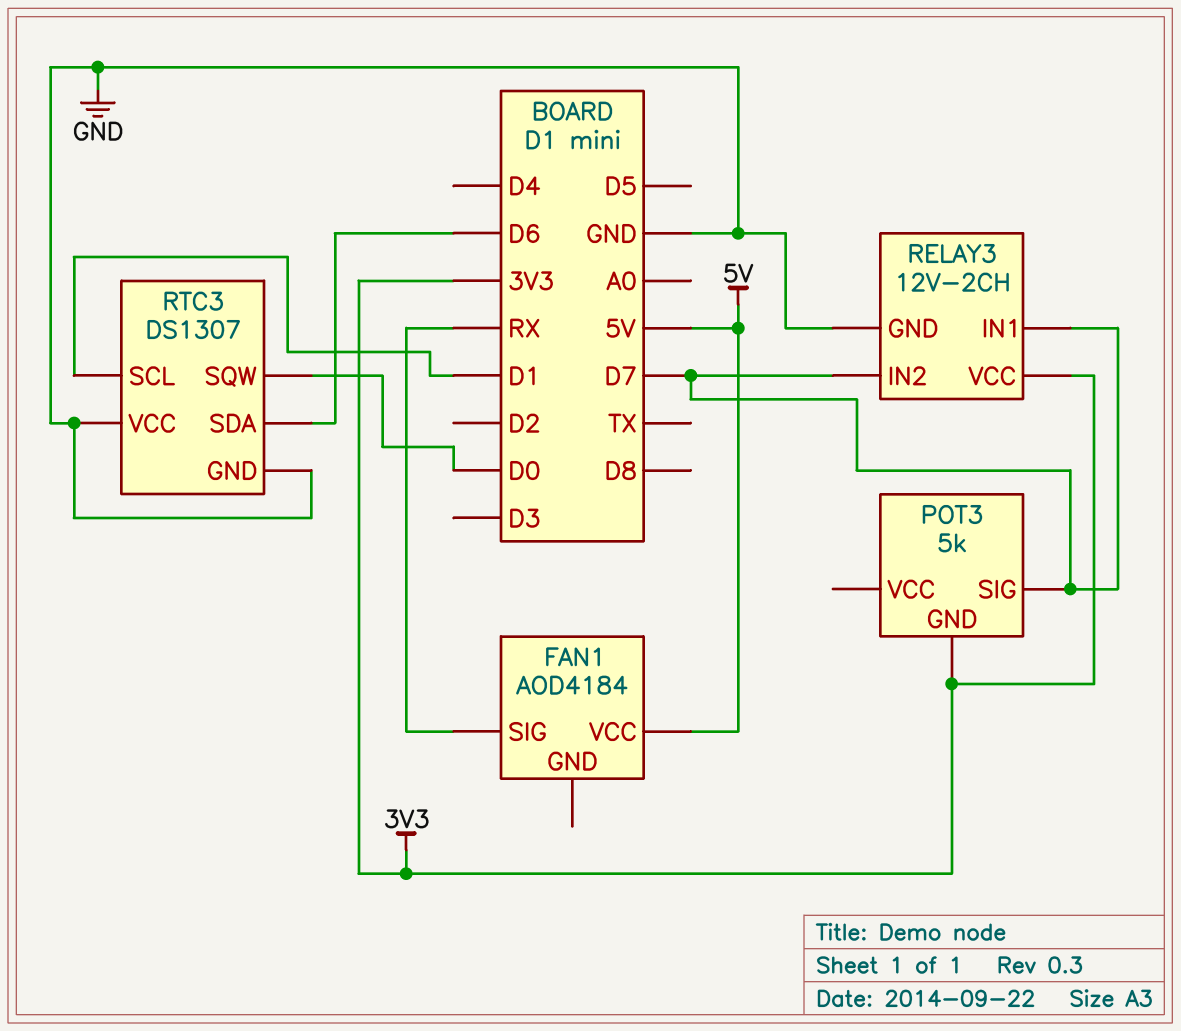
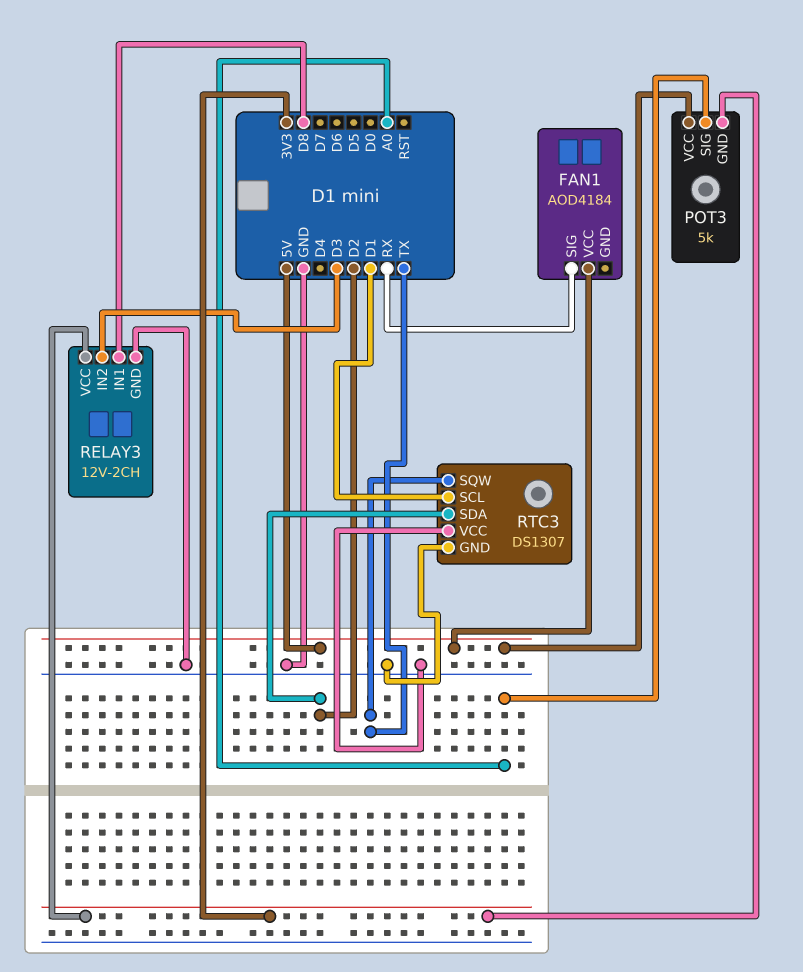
POT3 pin SIG: D7 -> A0
POT3 pin VCC: none -> 5V
RELAY3 pin IN1: D7 -> D8
RELAY3 pin IN2: D7 -> D3
RTC3 pin SDA: D6 -> D2
RTC3 pin SQW: D0 -> TX

